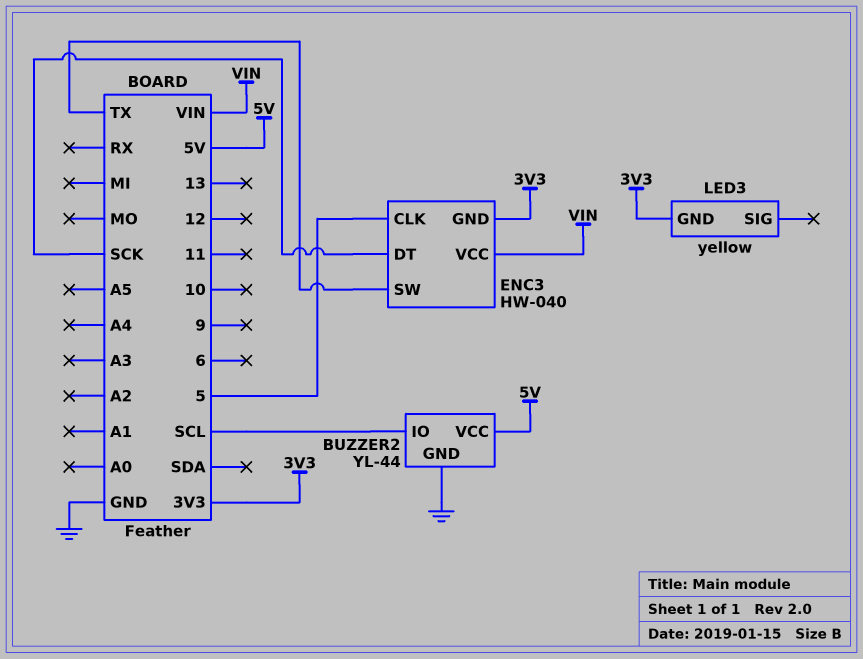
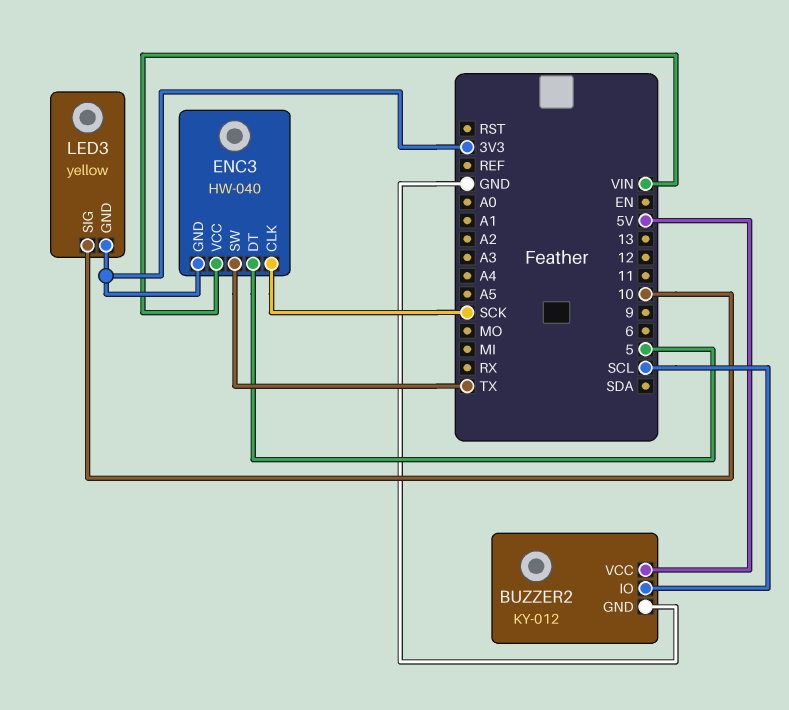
BUZZER2: YL-44 -> KY-012
ENC3 pin CLK: 5 -> SCK
ENC3 pin DT: SCK -> 5
LED3 pin SIG: none -> 10

